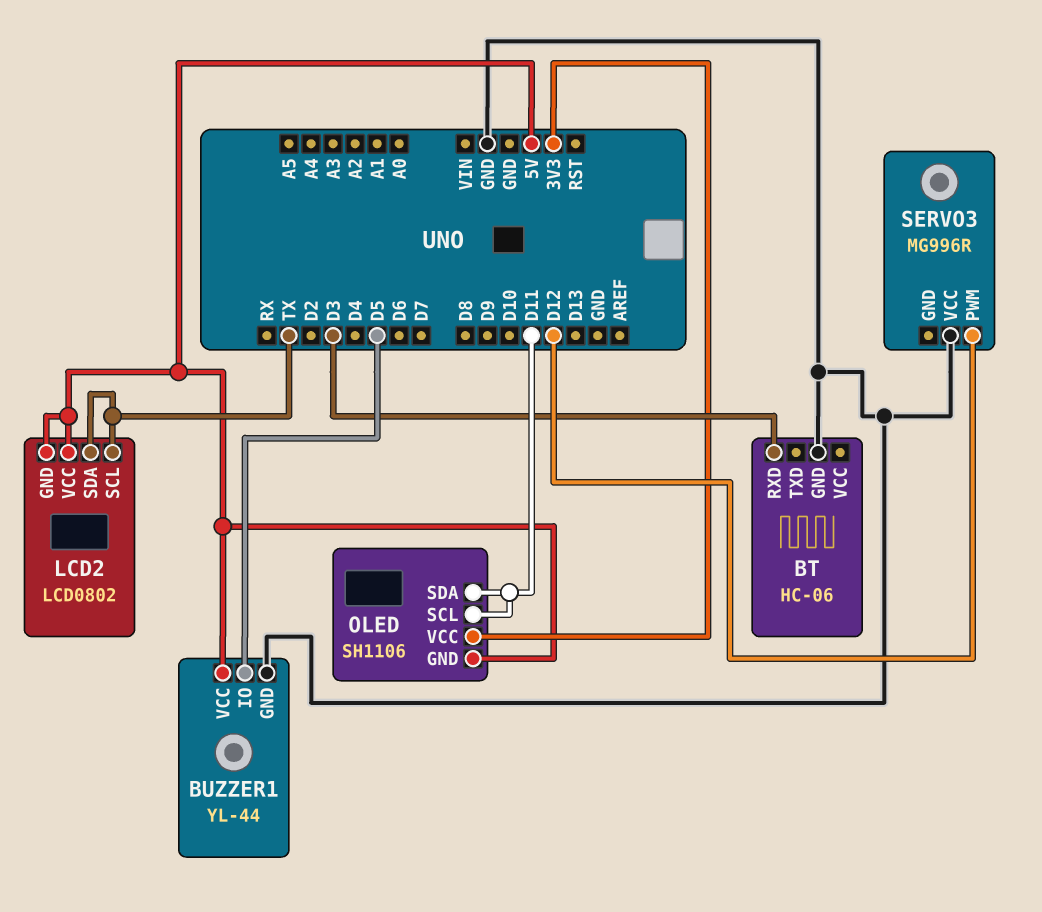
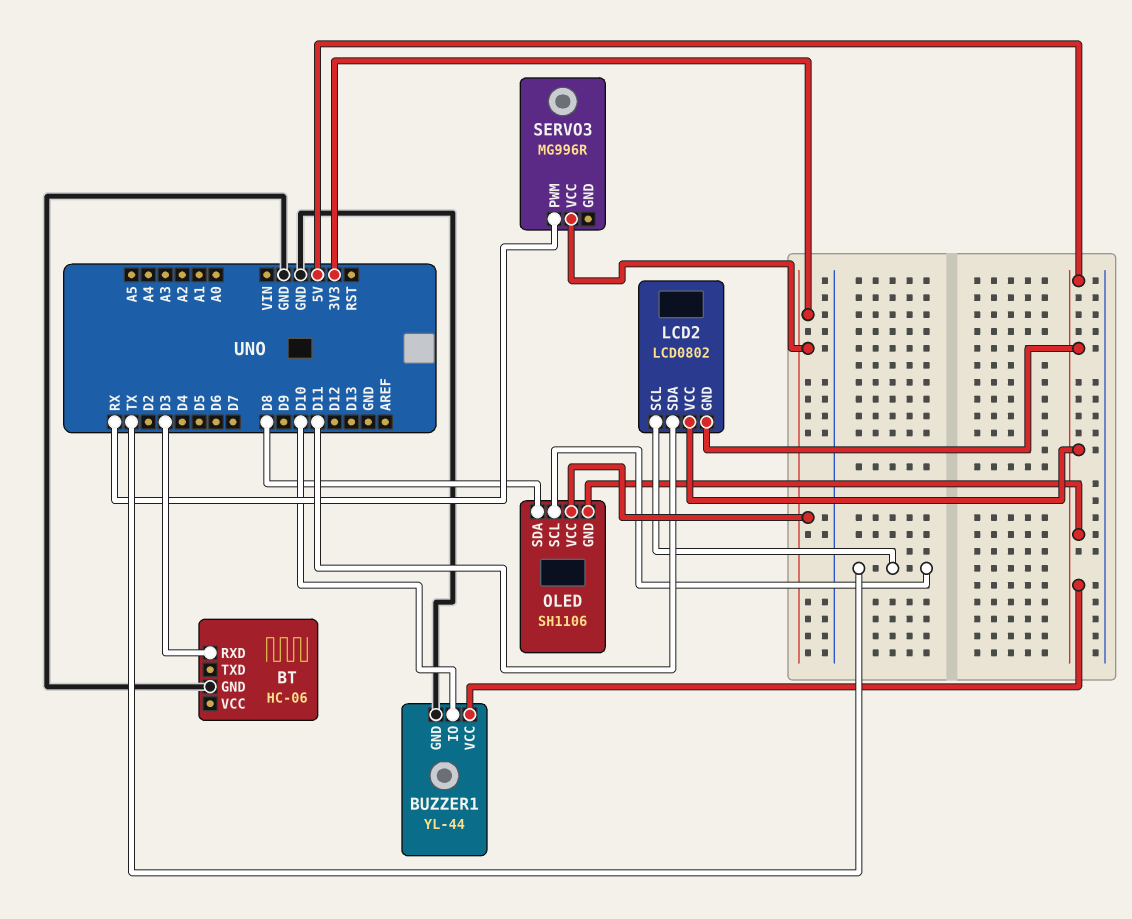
BUZZER1 pin IO: D5 -> D10
LCD2 pin SDA: TX -> D11
OLED pin SCL: D11 -> TX
OLED pin SDA: D11 -> D8
SERVO3 pin PWM: D12 -> RX
SERVO3 pin VCC: GND -> 3V3

